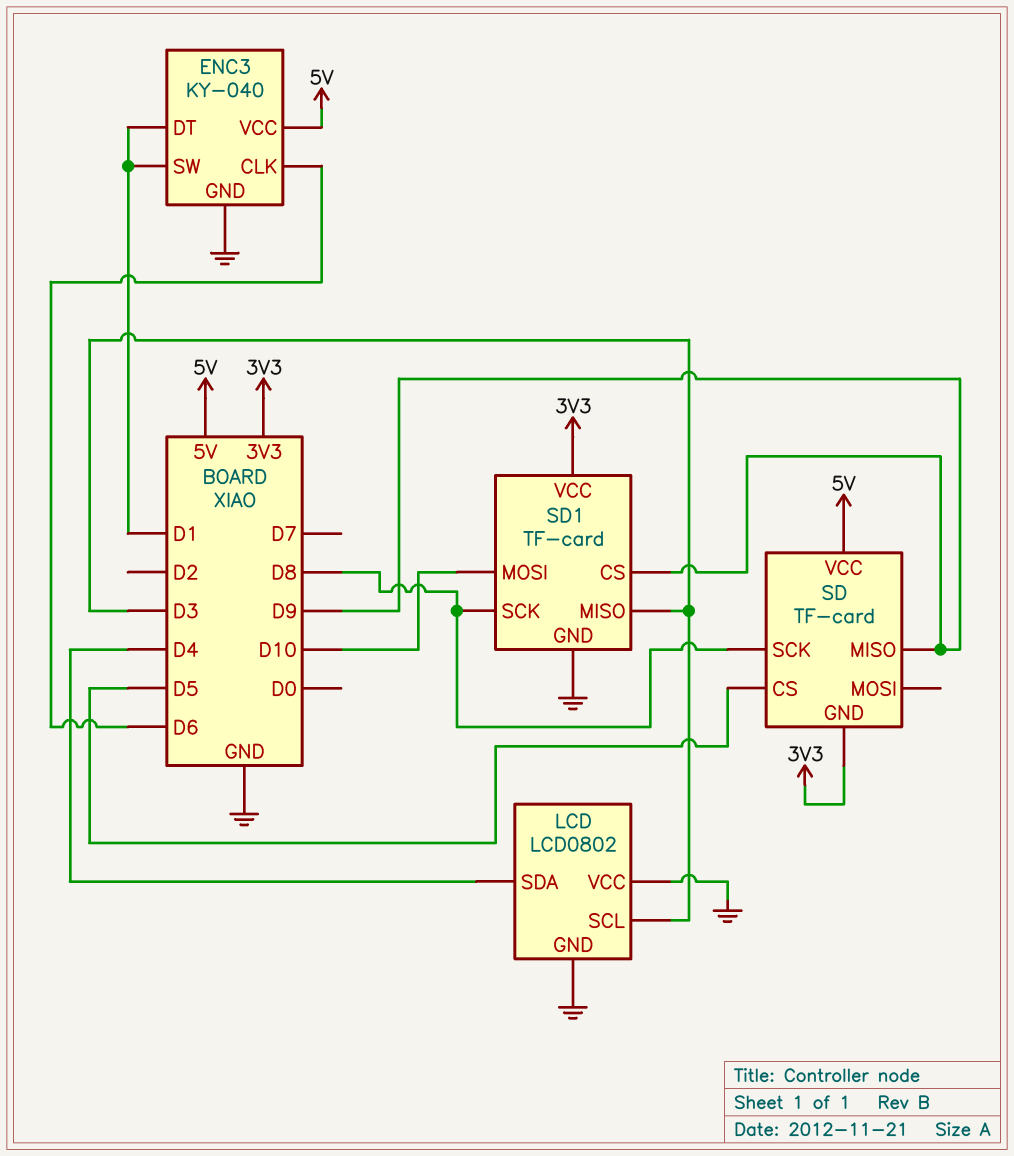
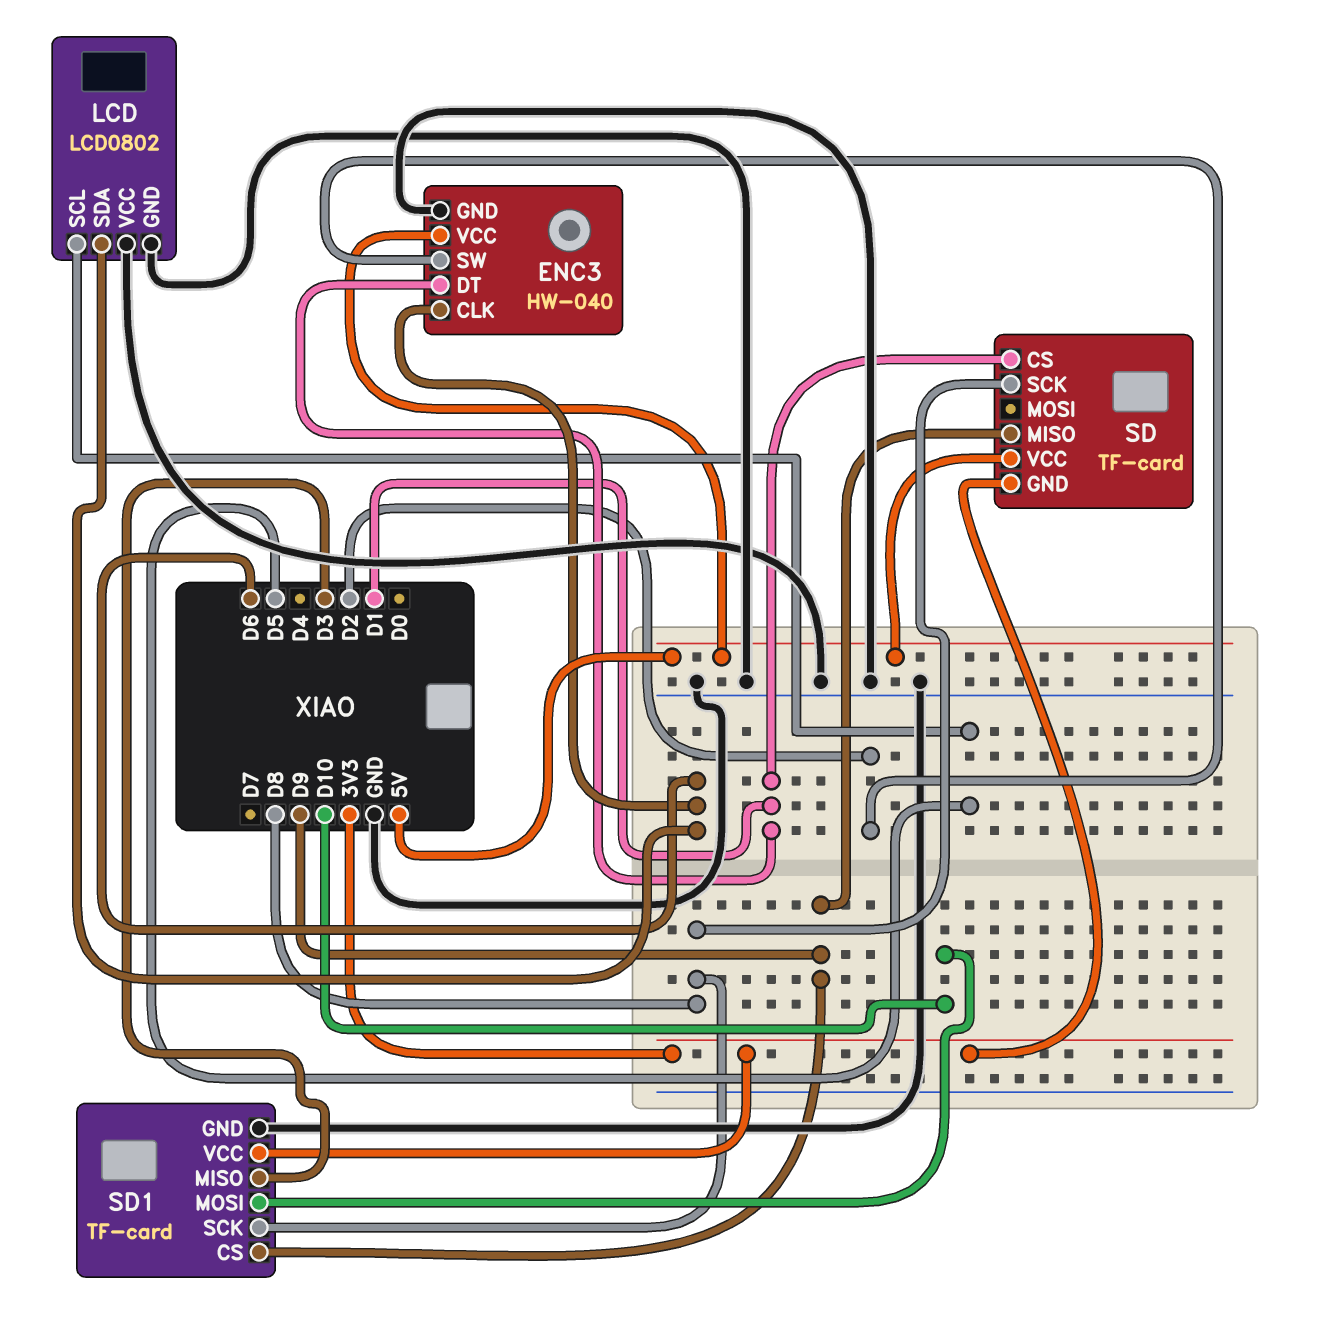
ENC3: KY-040 -> HW-040
ENC3 pin SW: D1 -> D2
LCD pin SCL: D3 -> D5
LCD pin SDA: D4 -> D6
SD pin CS: D5 -> D1

